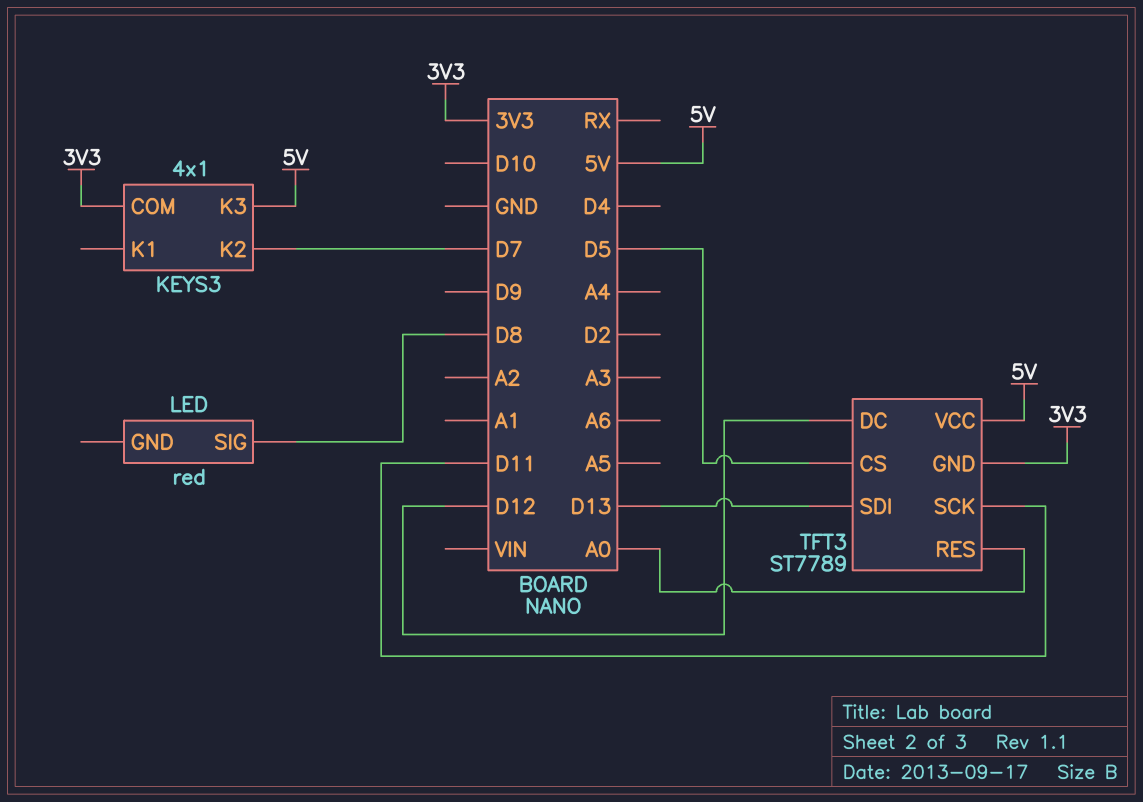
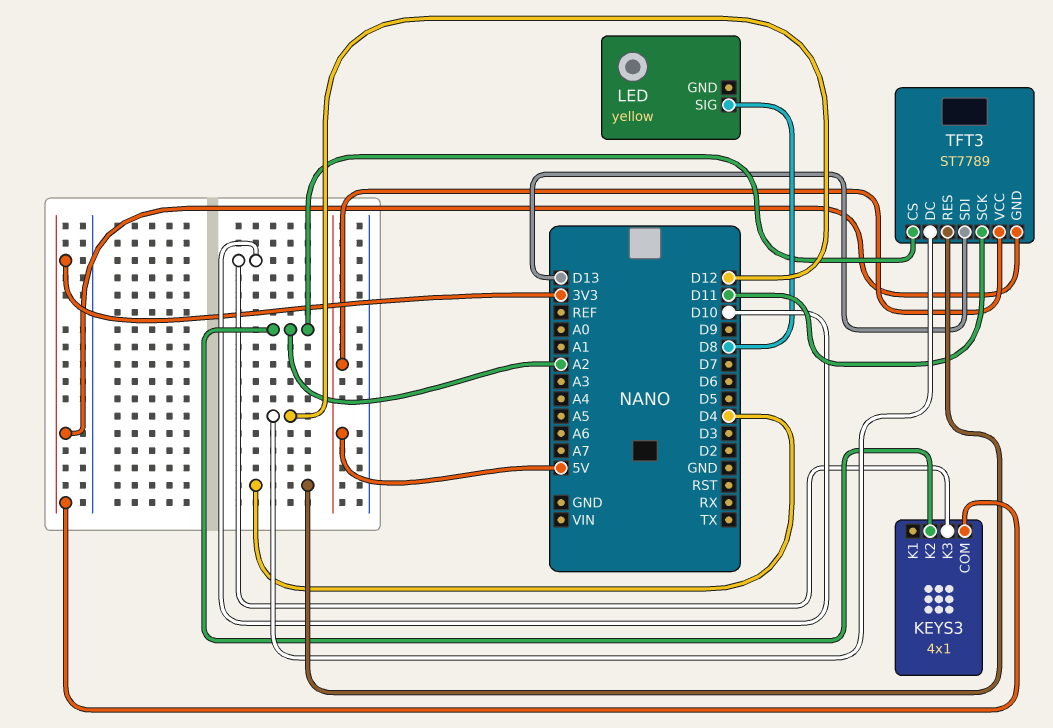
KEYS3 pin K2: D7 -> A2
KEYS3 pin K3: 5V -> D10
LED: red -> yellow
TFT3 pin CS: D5 -> A2
TFT3 pin RES: A0 -> D4

